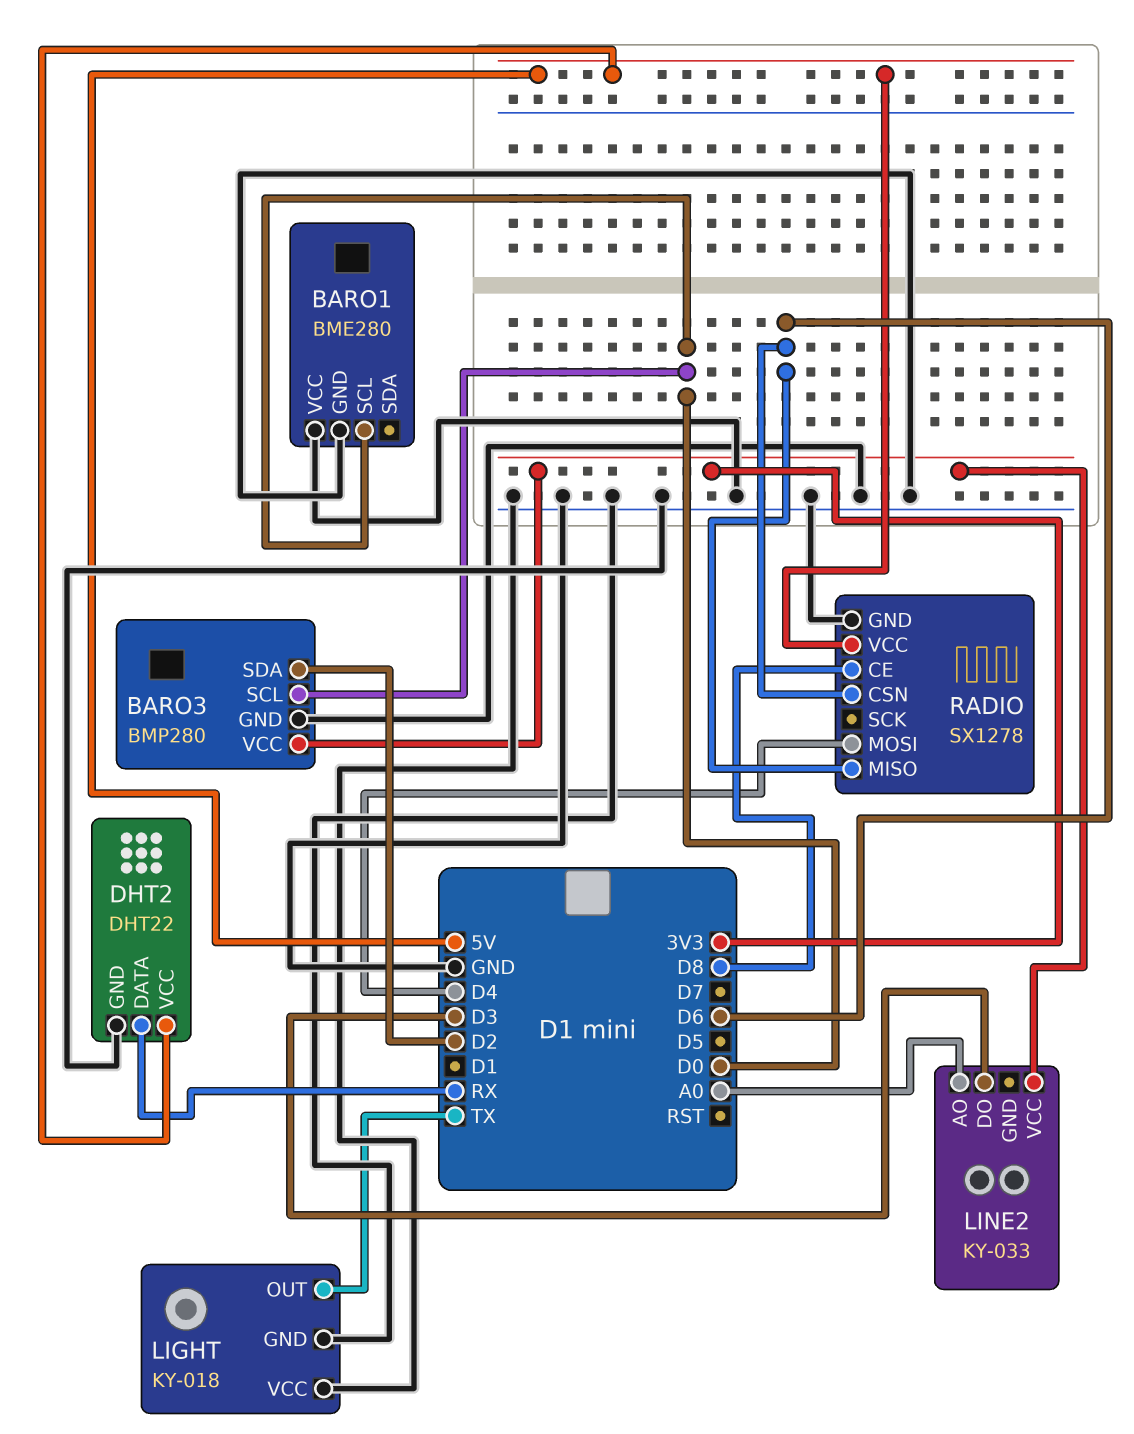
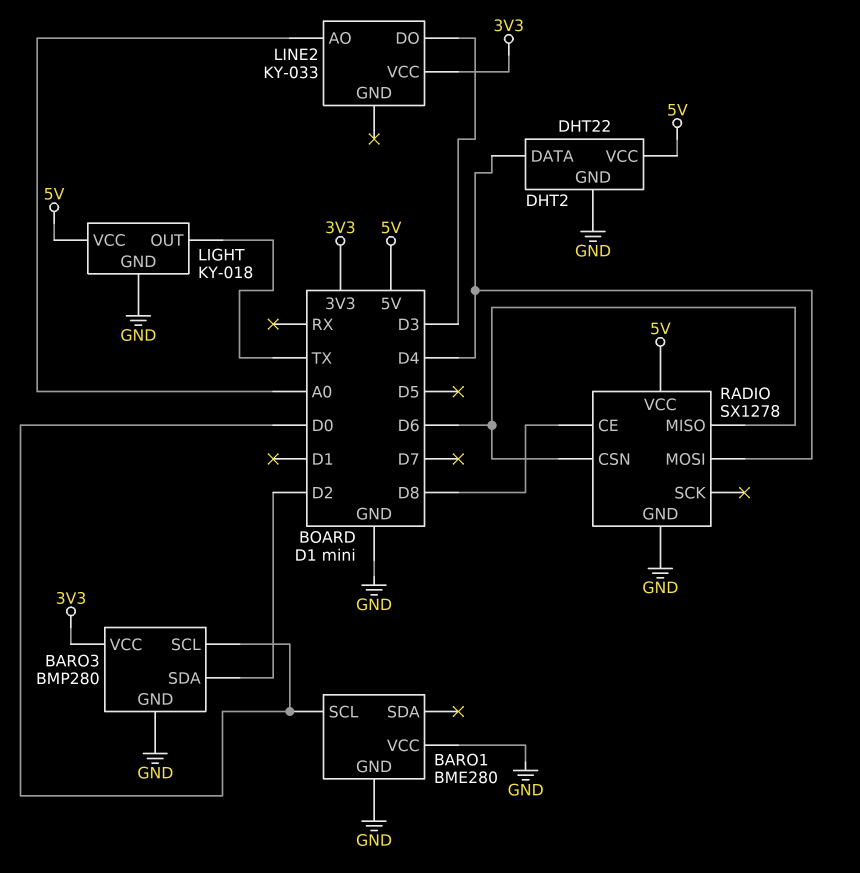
DHT2 pin DATA: RX -> D4
LIGHT pin VCC: GND -> 5V

